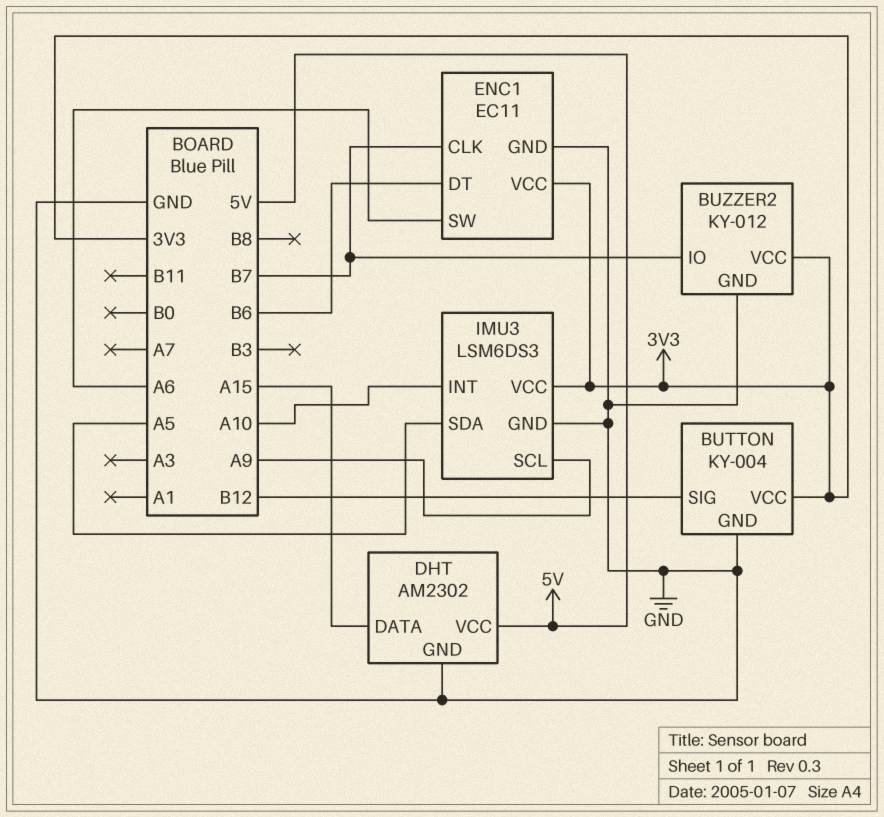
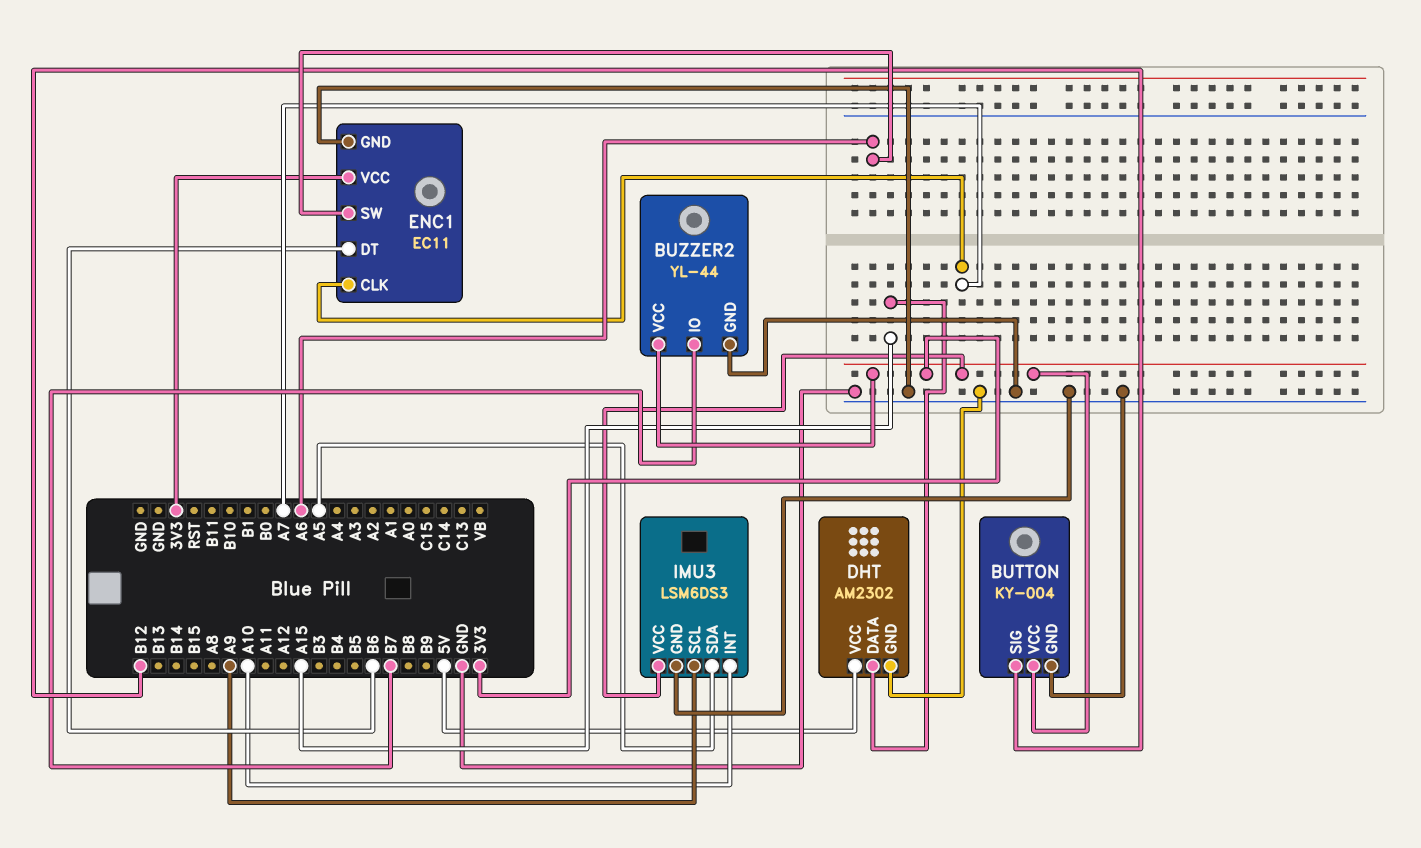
BUZZER2: KY-012 -> YL-44
ENC1 pin CLK: B7 -> A7

